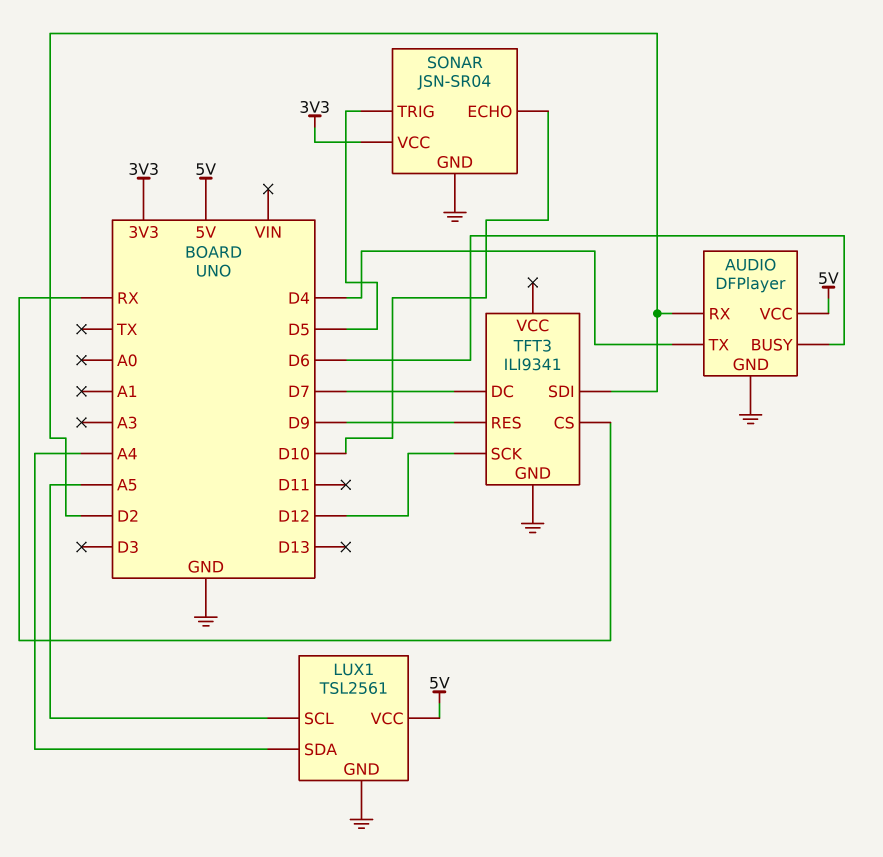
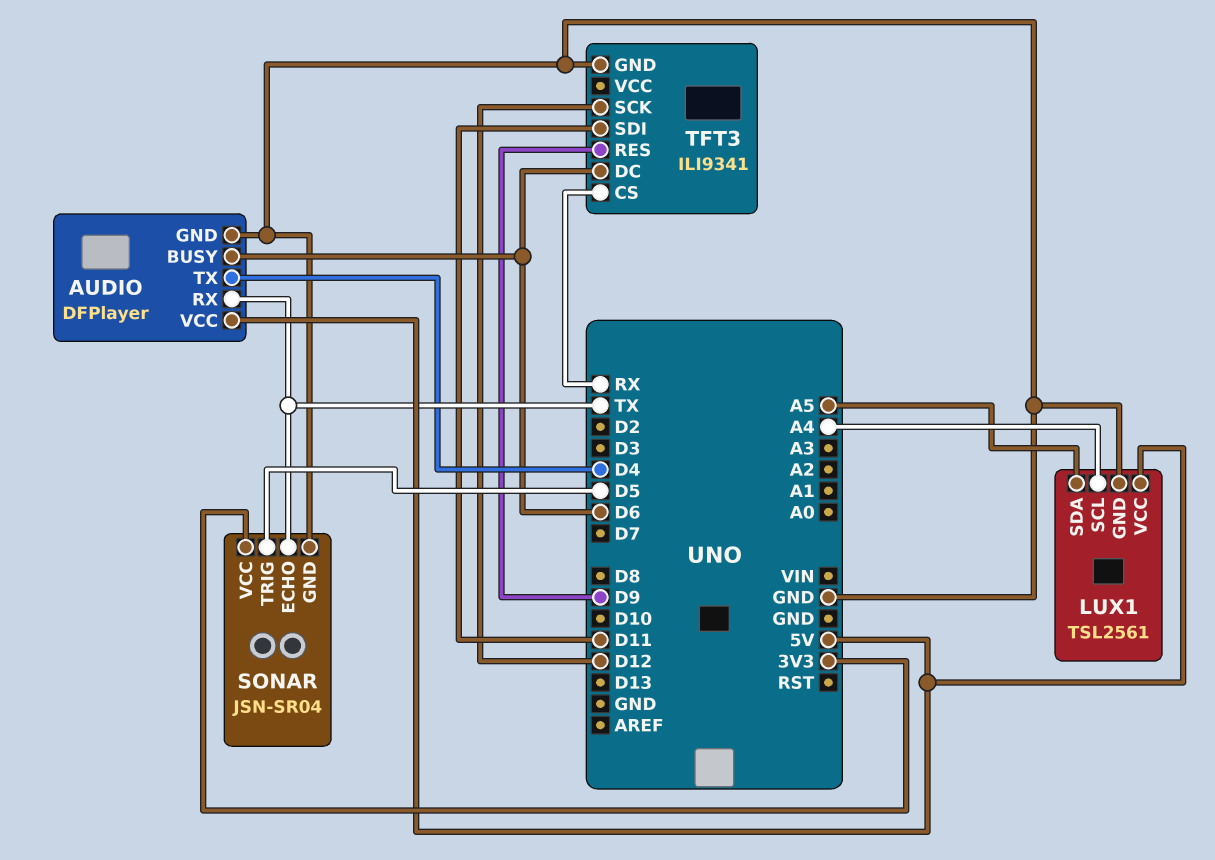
AUDIO pin RX: D2 -> TX
LUX1 pin SCL: A5 -> A4
LUX1 pin SDA: A4 -> A5
SONAR pin ECHO: D10 -> TX
TFT3 pin DC: D7 -> D6
TFT3 pin SDI: D2 -> D11

